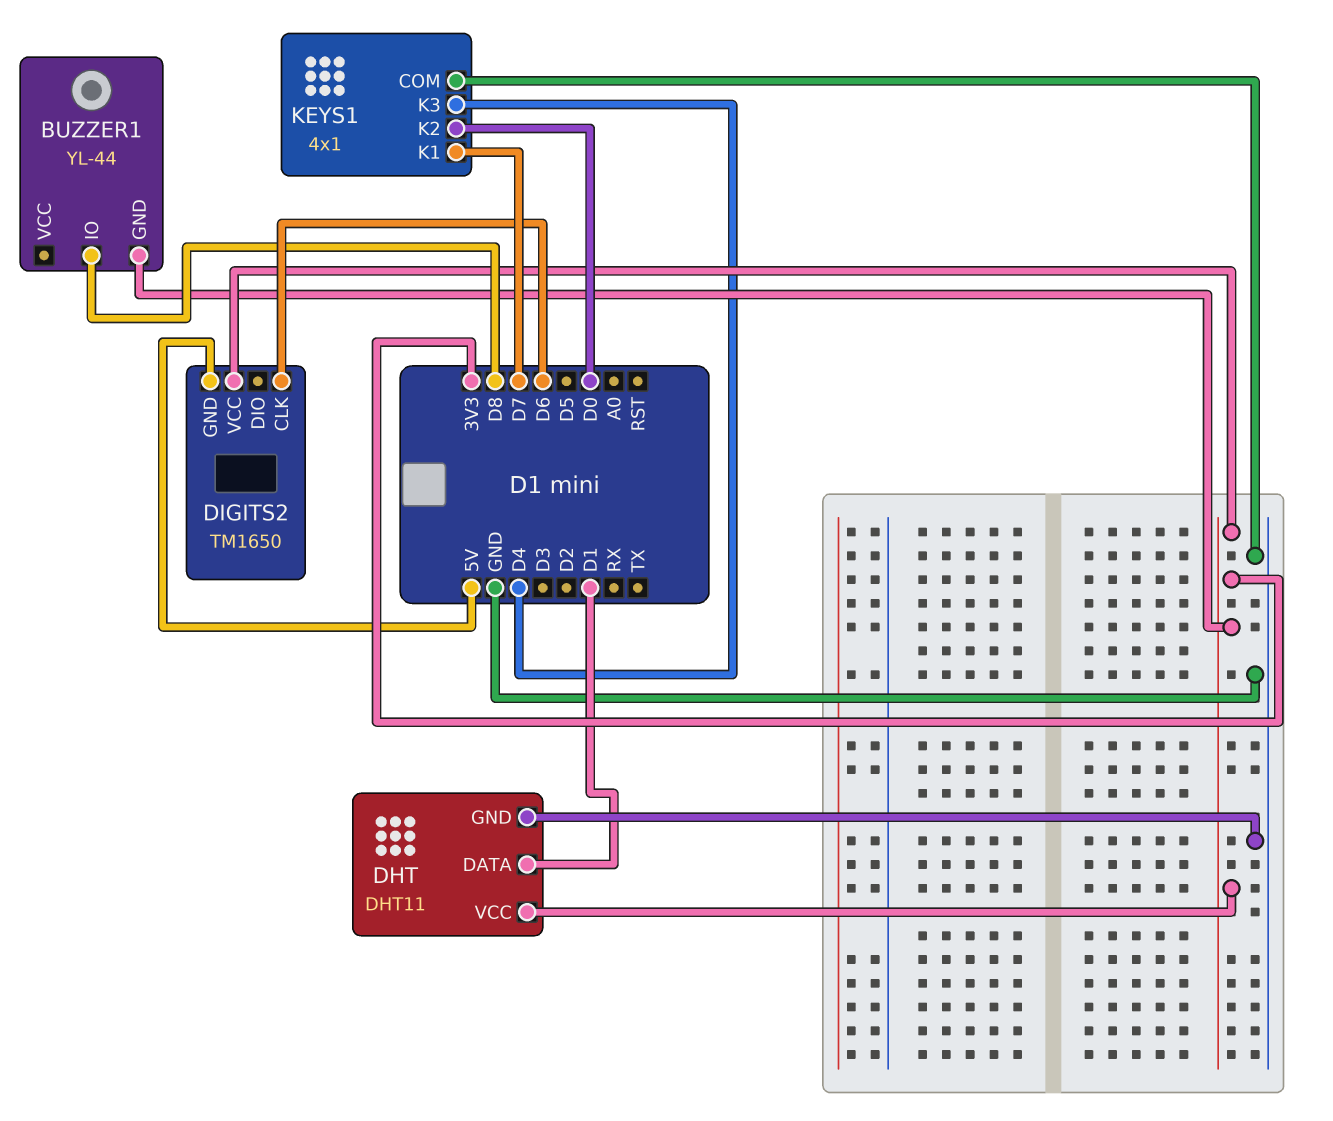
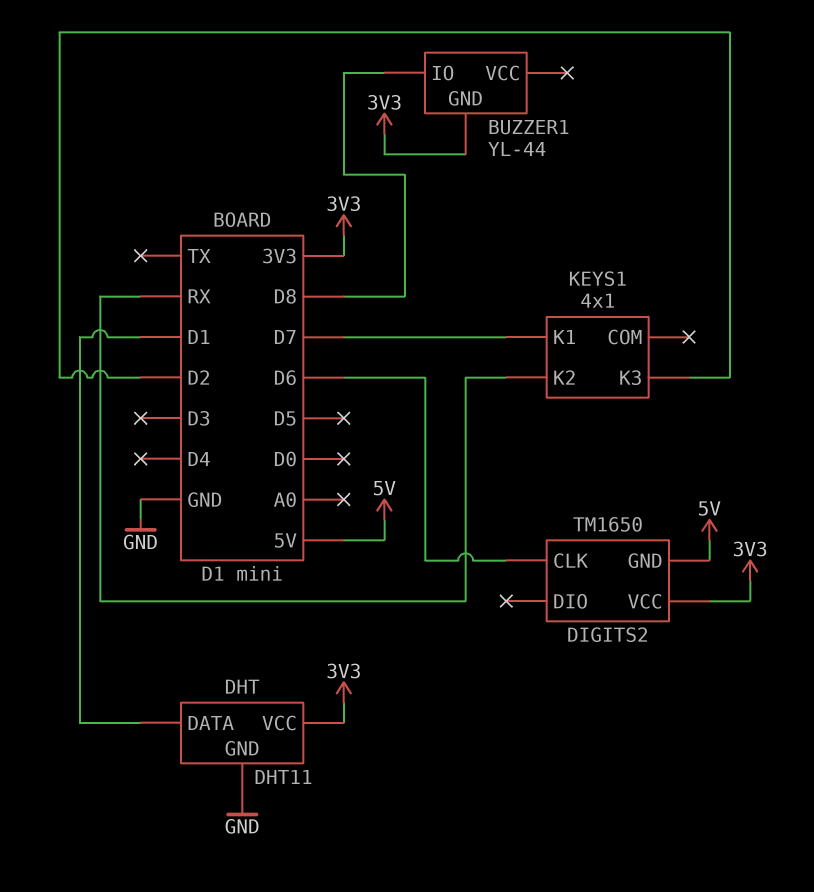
KEYS1 pin COM: GND -> none
KEYS1 pin K2: D0 -> RX
KEYS1 pin K3: D4 -> D2

